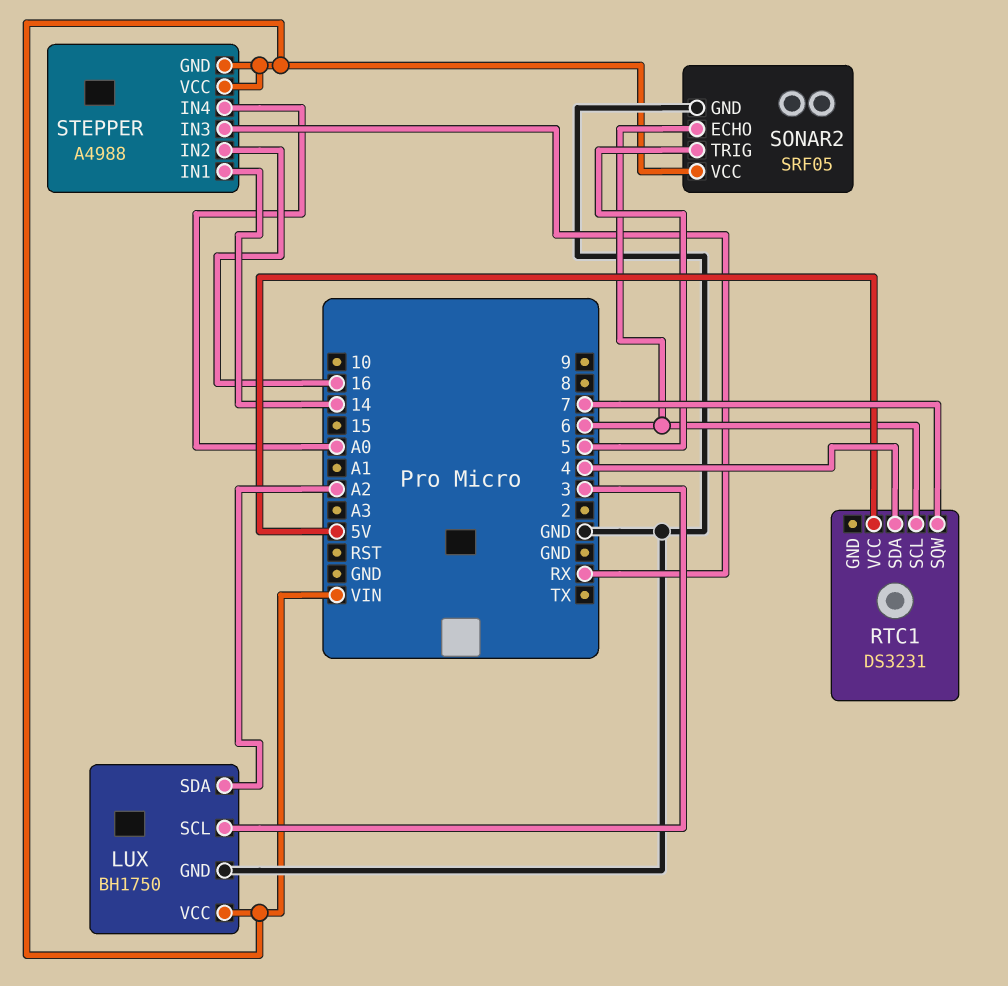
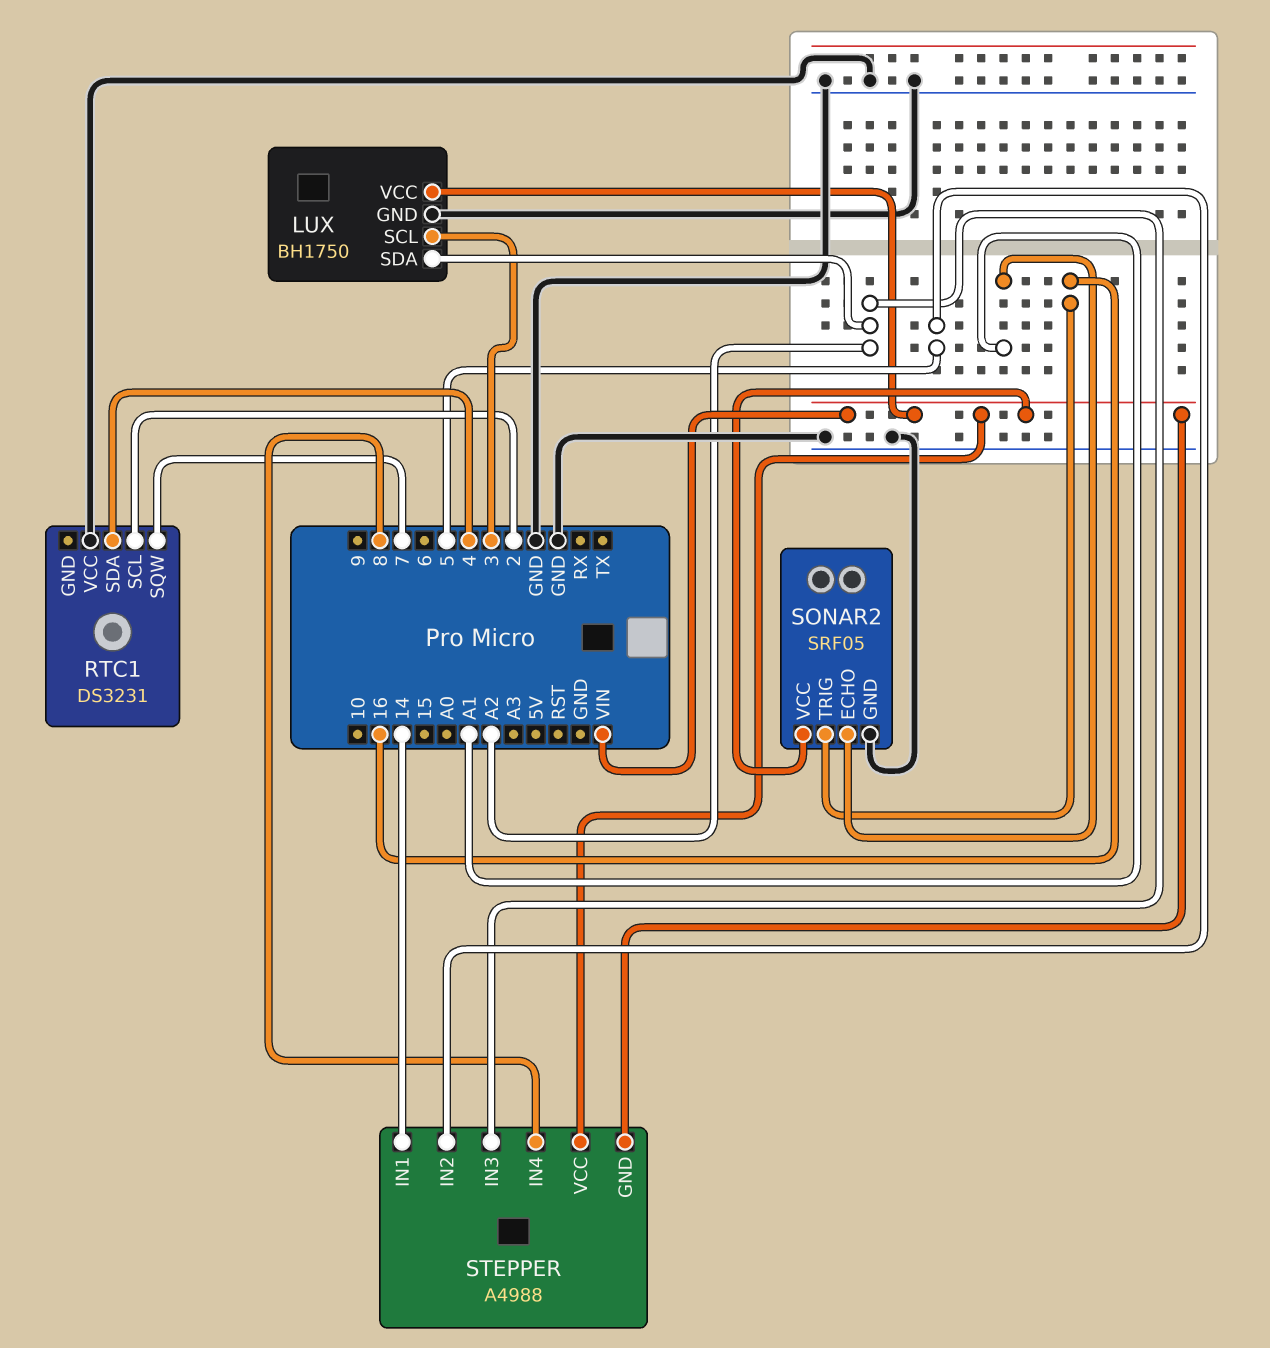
RTC1 pin SCL: 6 -> 2
RTC1 pin VCC: 5V -> GND
SONAR2 pin ECHO: 6 -> A1
SONAR2 pin TRIG: 5 -> 16
STEPPER pin IN2: 16 -> 5
STEPPER pin IN3: RX -> A2
STEPPER pin IN4: A0 -> 8

